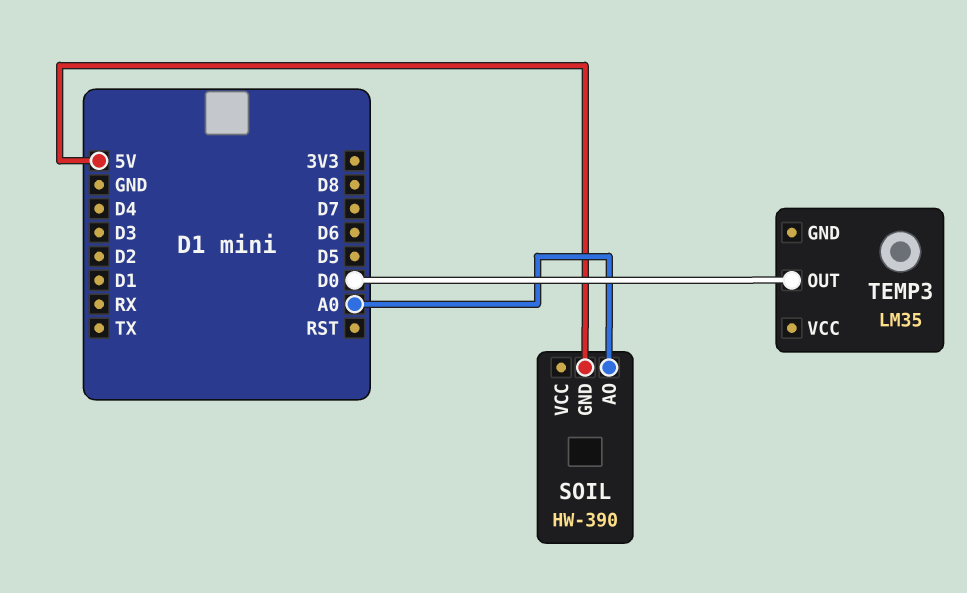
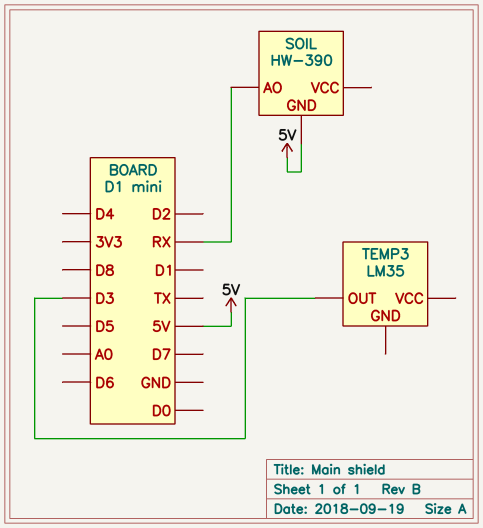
SOIL pin AO: A0 -> RX
TEMP3 pin OUT: D0 -> D3

